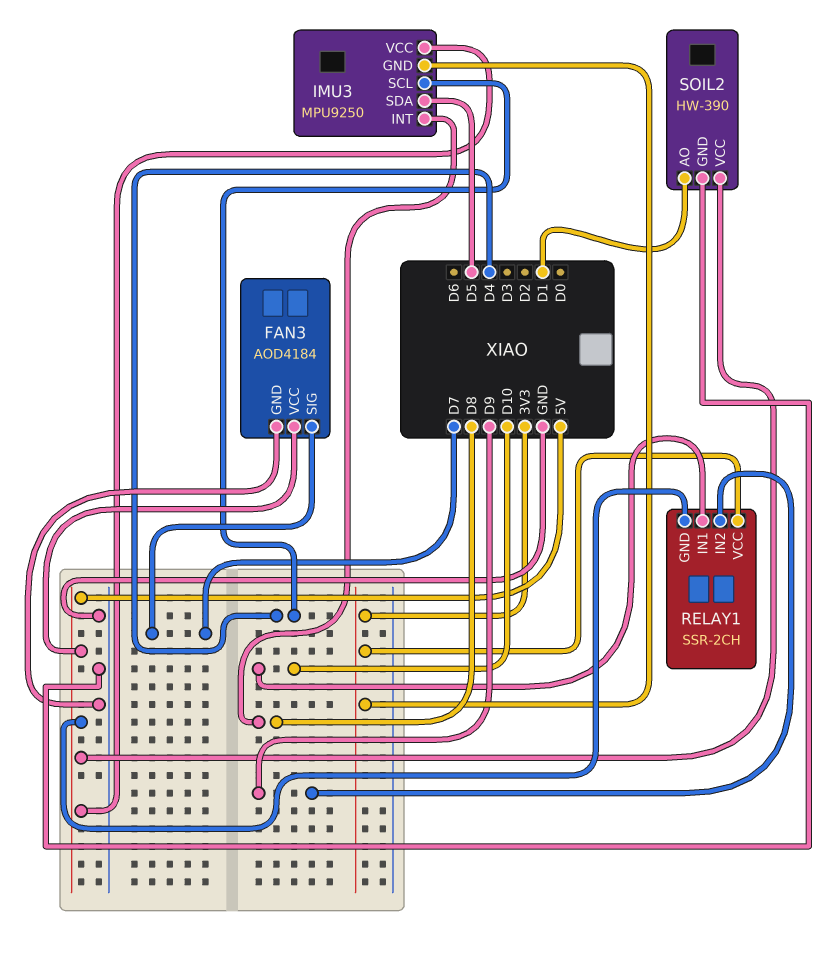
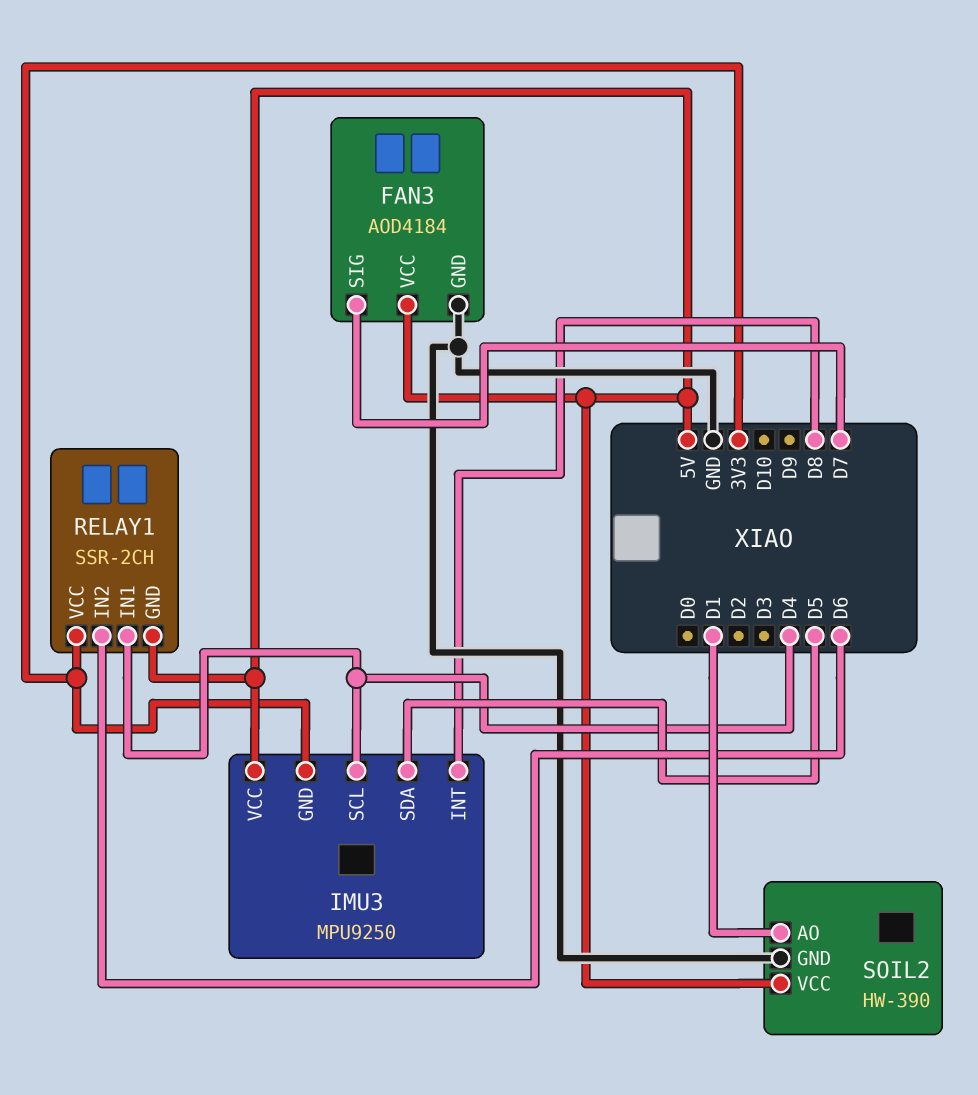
RELAY1 pin IN1: D10 -> D4
RELAY1 pin IN2: D9 -> D6

